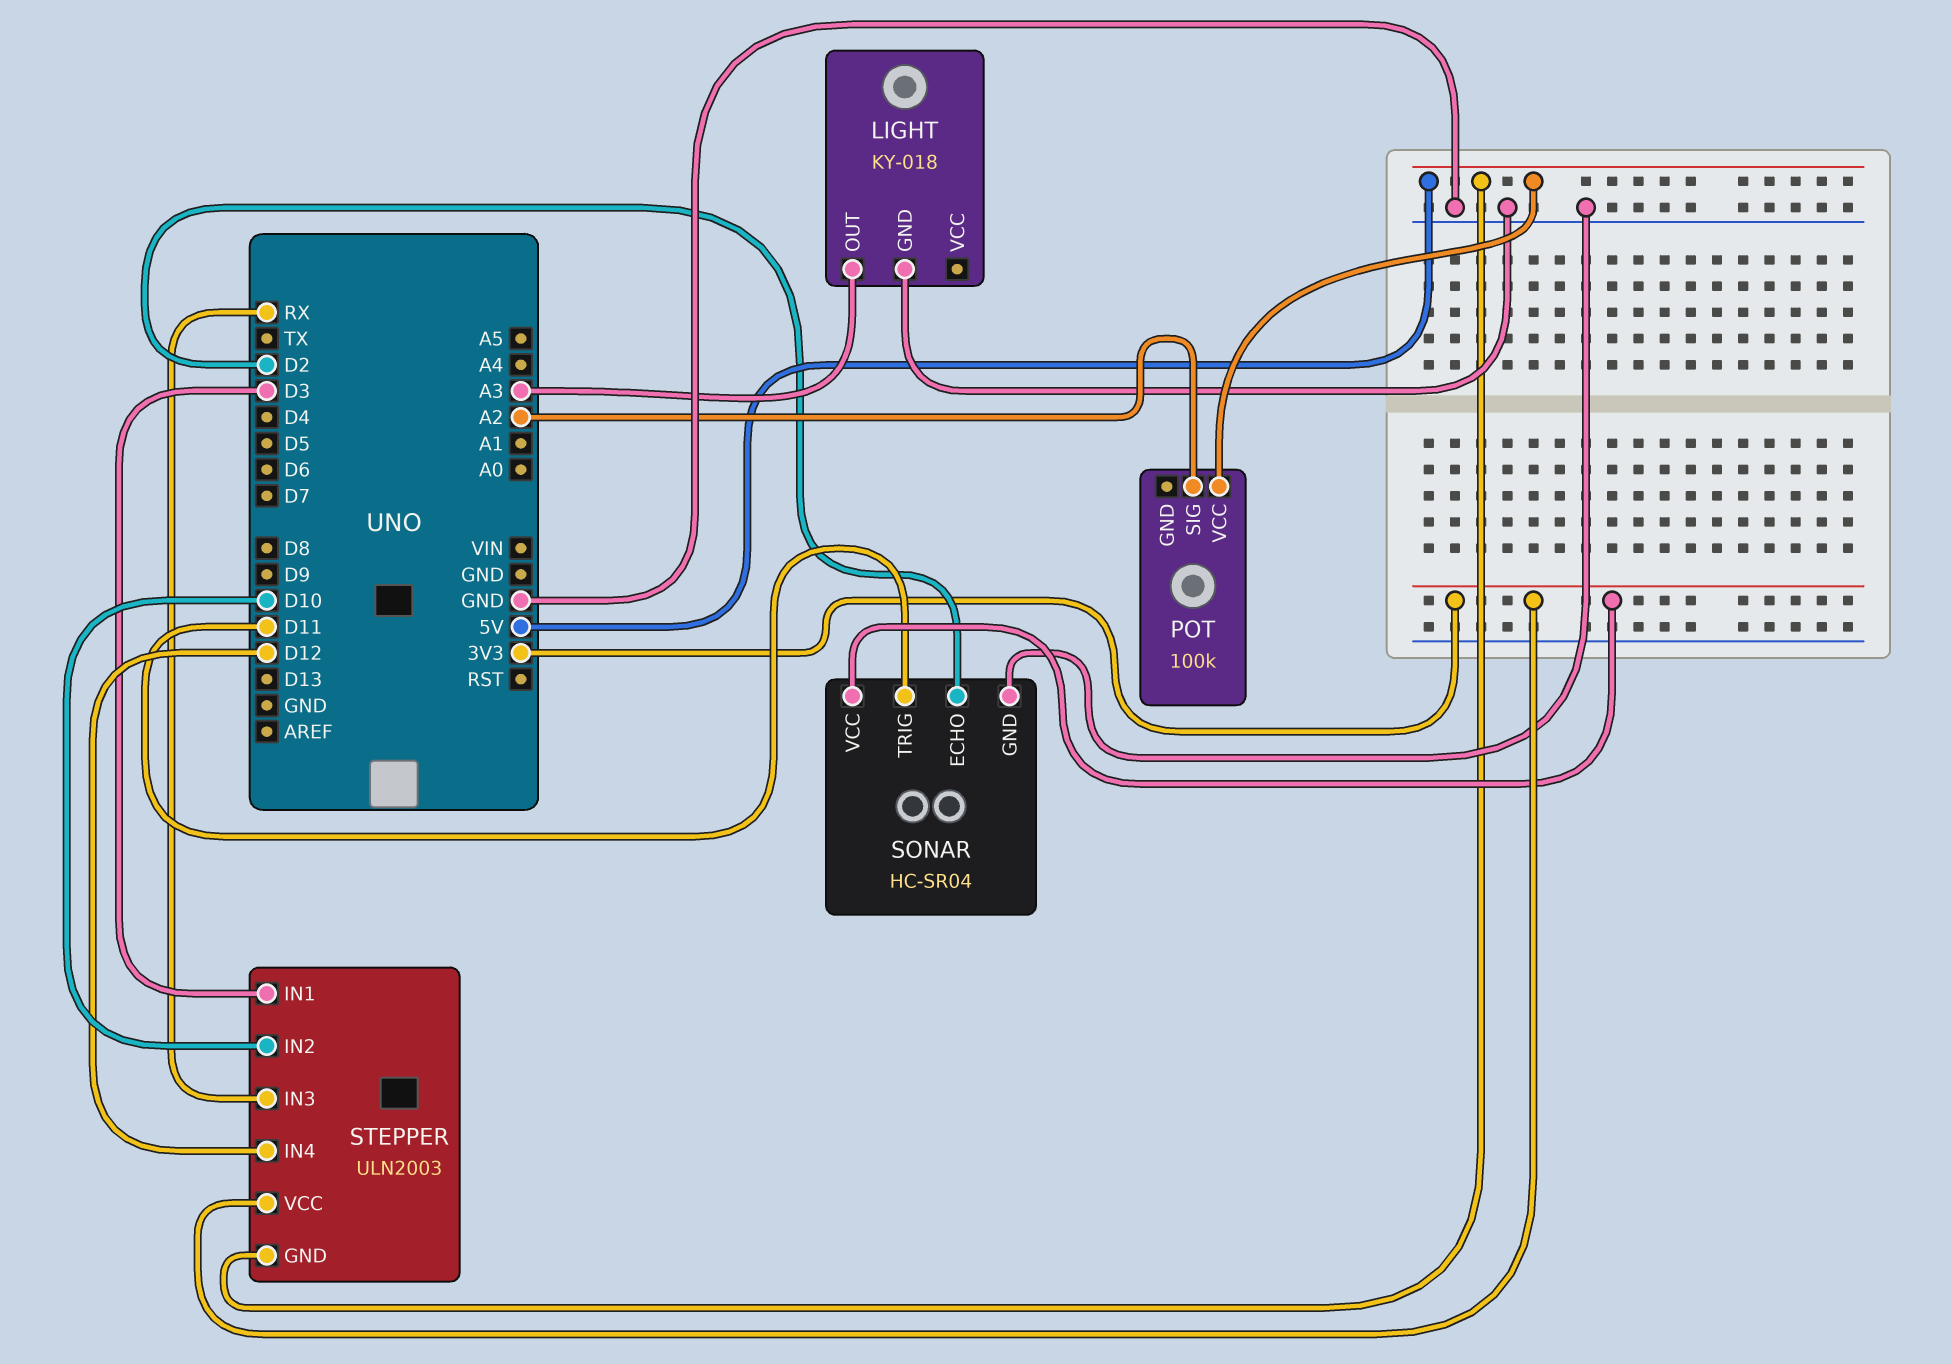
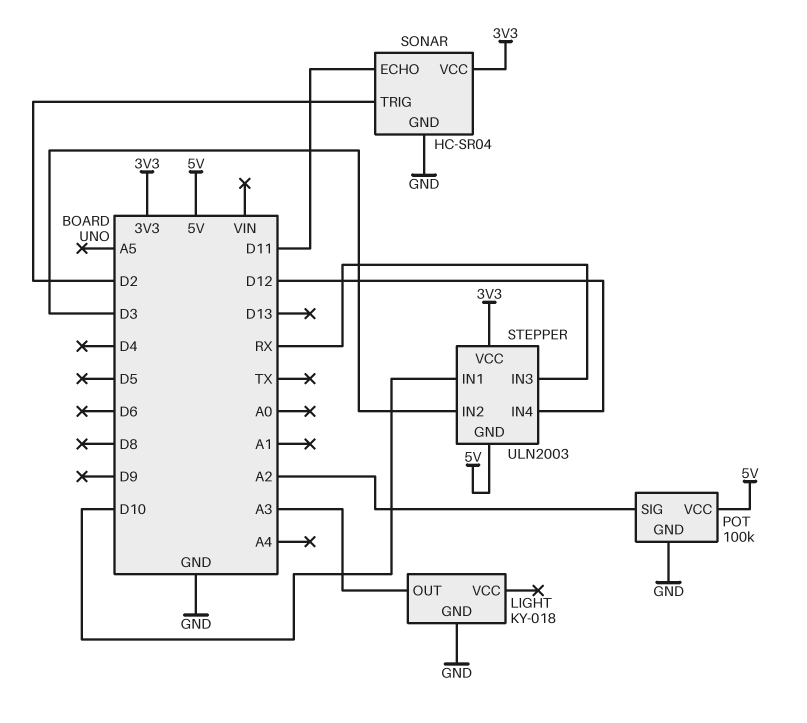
POT pin GND: none -> GND
SONAR pin ECHO: D2 -> D11
SONAR pin TRIG: D11 -> D2
STEPPER pin IN1: D3 -> D10
STEPPER pin IN2: D10 -> D3

